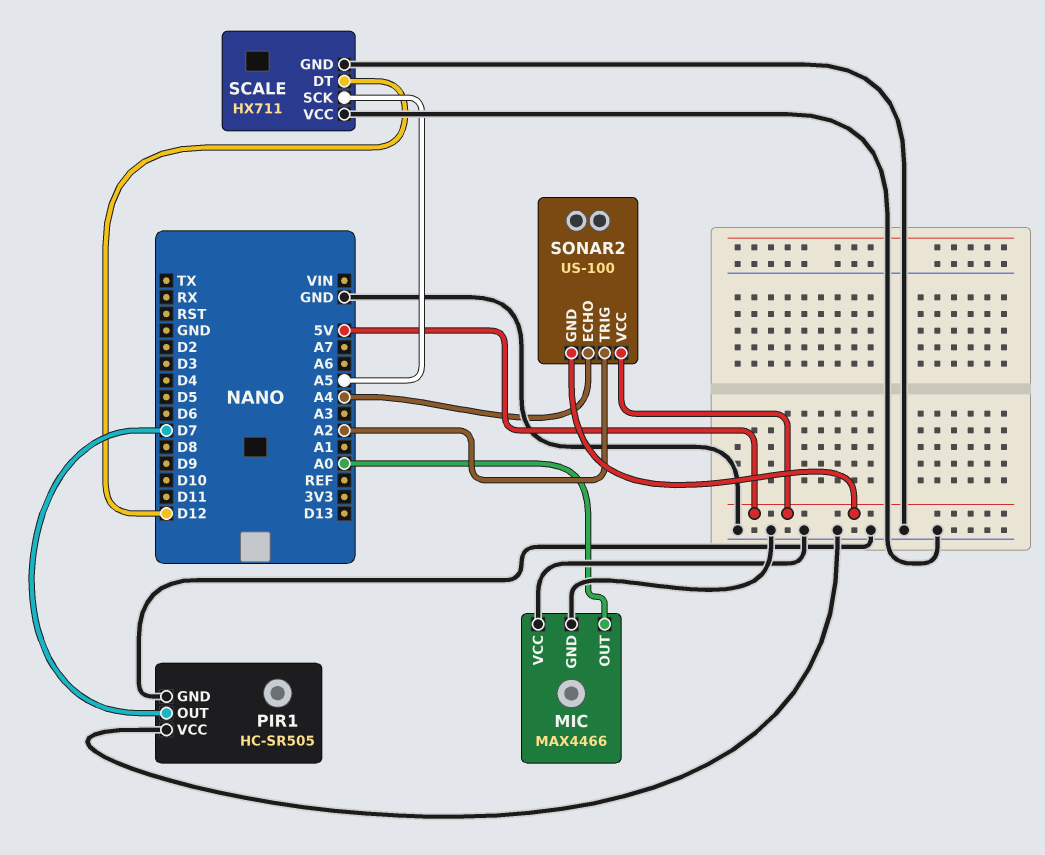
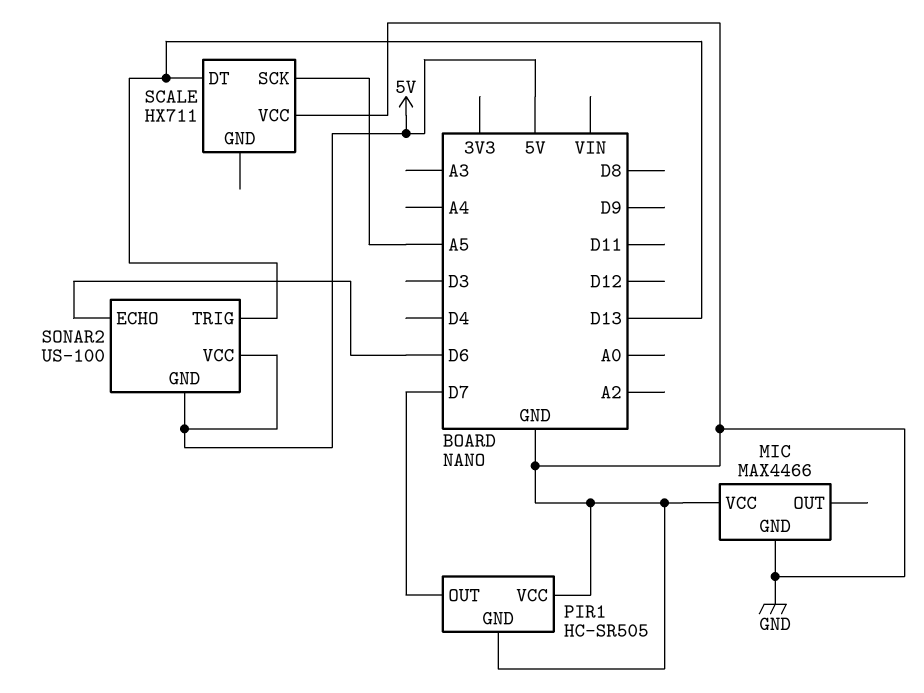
MIC pin OUT: A0 -> none
SCALE pin DT: D12 -> D13
SCALE pin GND: GND -> none
SONAR2 pin ECHO: A4 -> D6
SONAR2 pin TRIG: A2 -> D13

